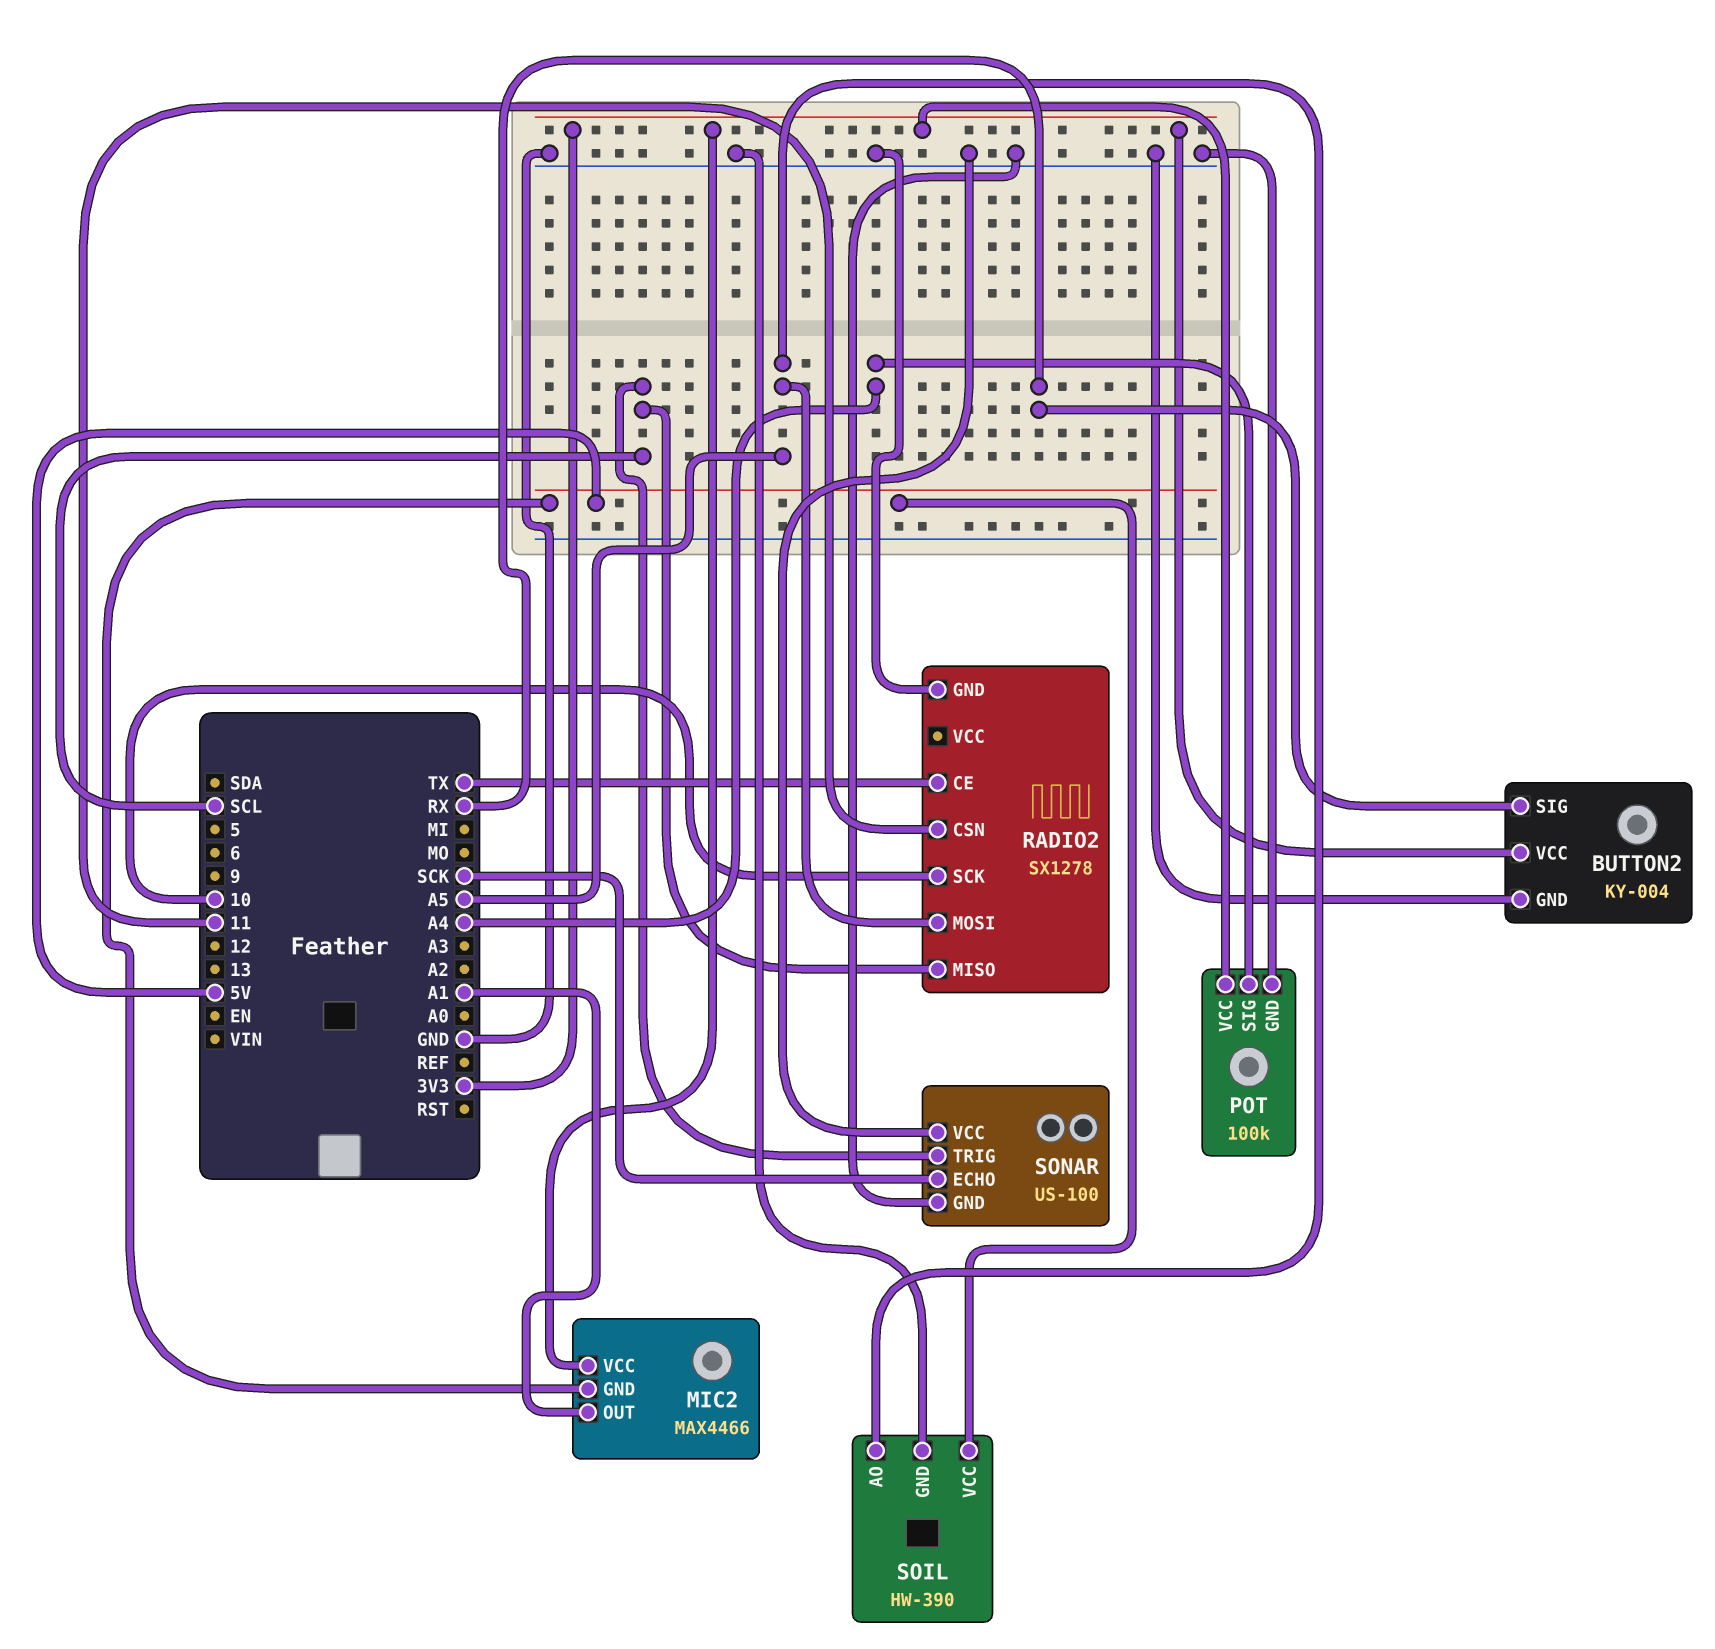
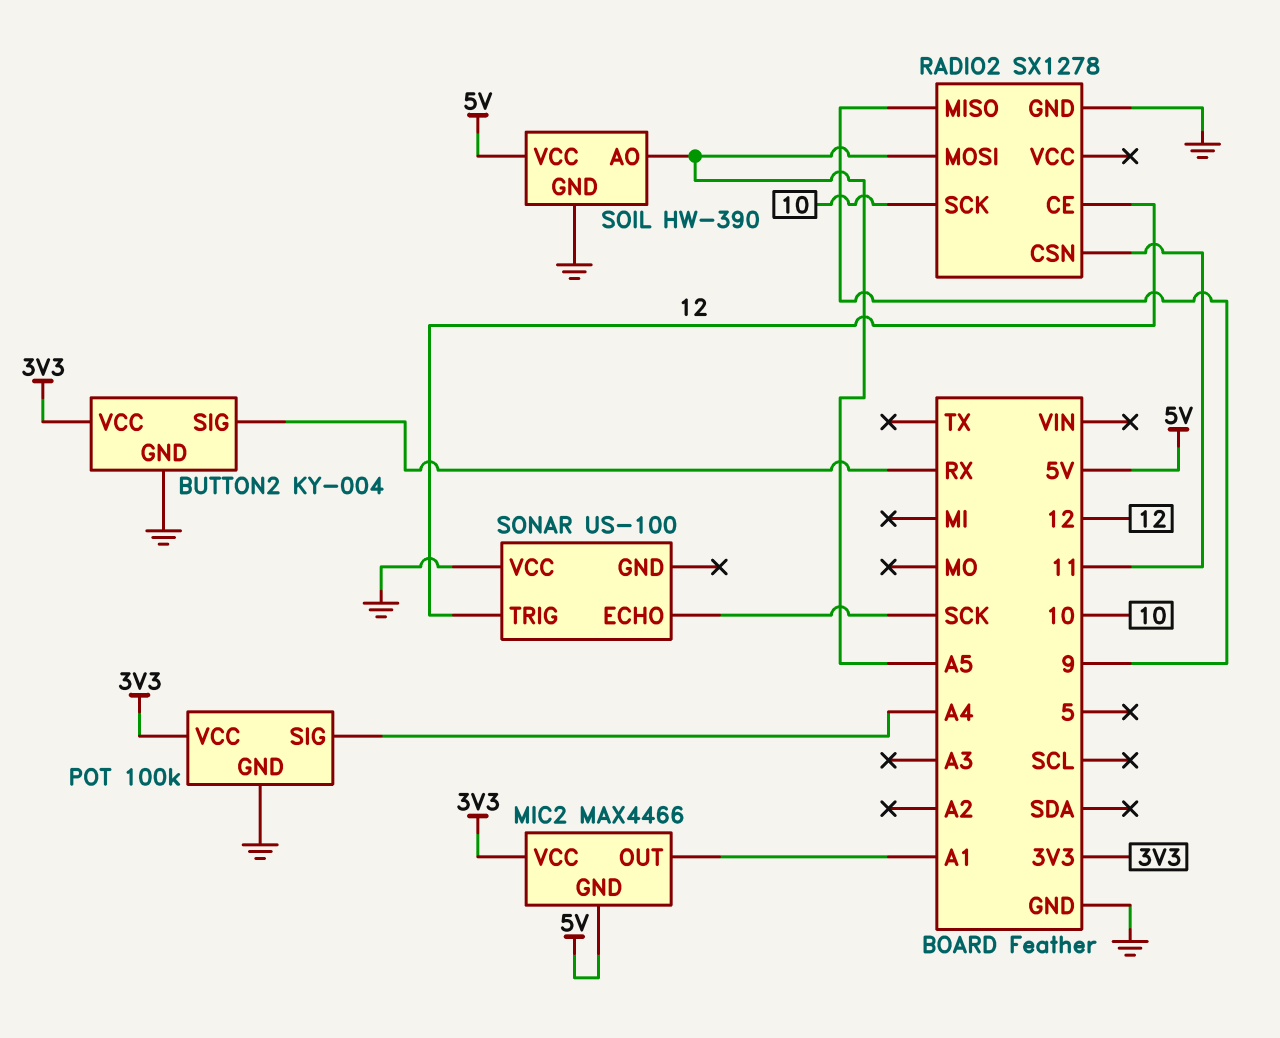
RADIO2 pin CE: TX -> 12
RADIO2 pin MISO: SCL -> 9
SONAR pin GND: GND -> none
SONAR pin TRIG: SCL -> 12

